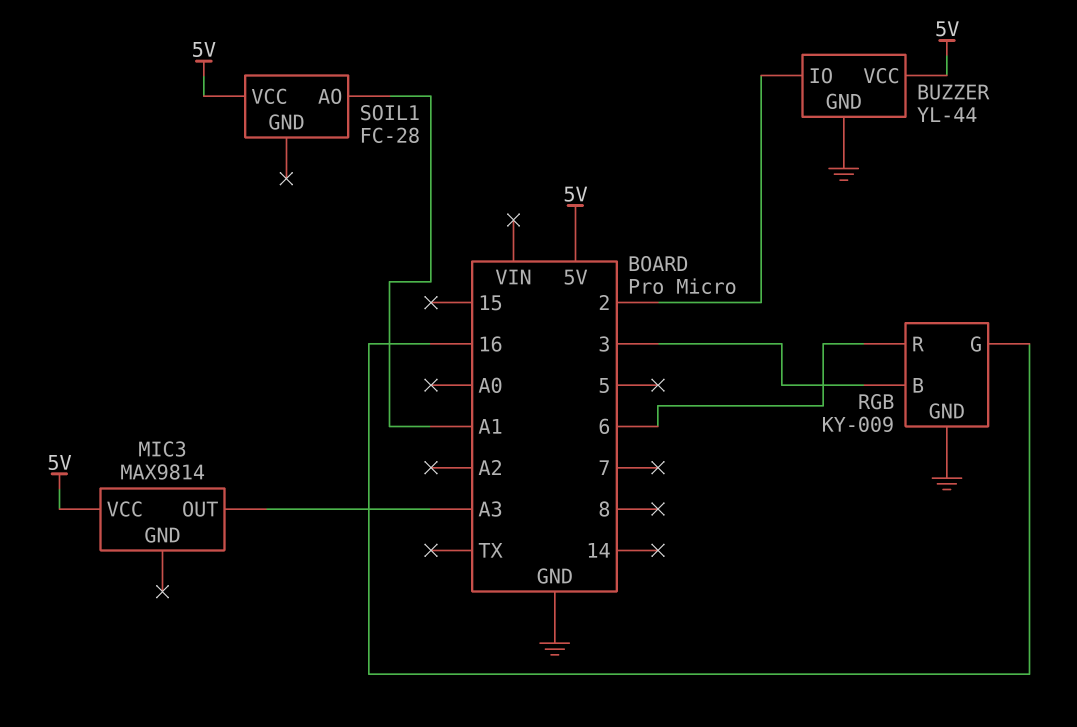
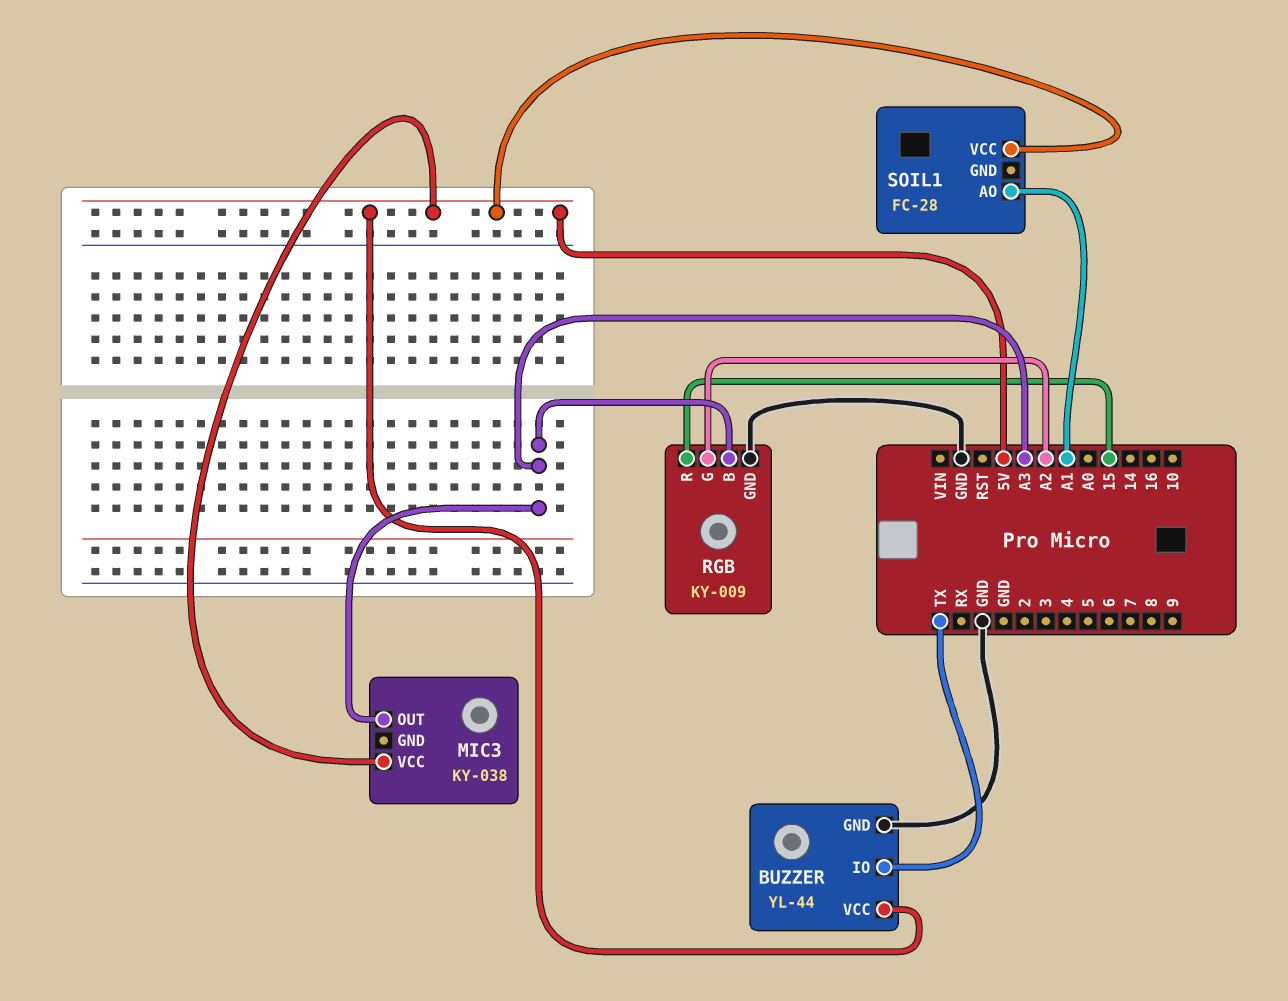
BUZZER pin IO: 2 -> TX
MIC3: MAX9814 -> KY-038
RGB pin B: 3 -> A3
RGB pin G: 16 -> A2
RGB pin R: 6 -> 15

